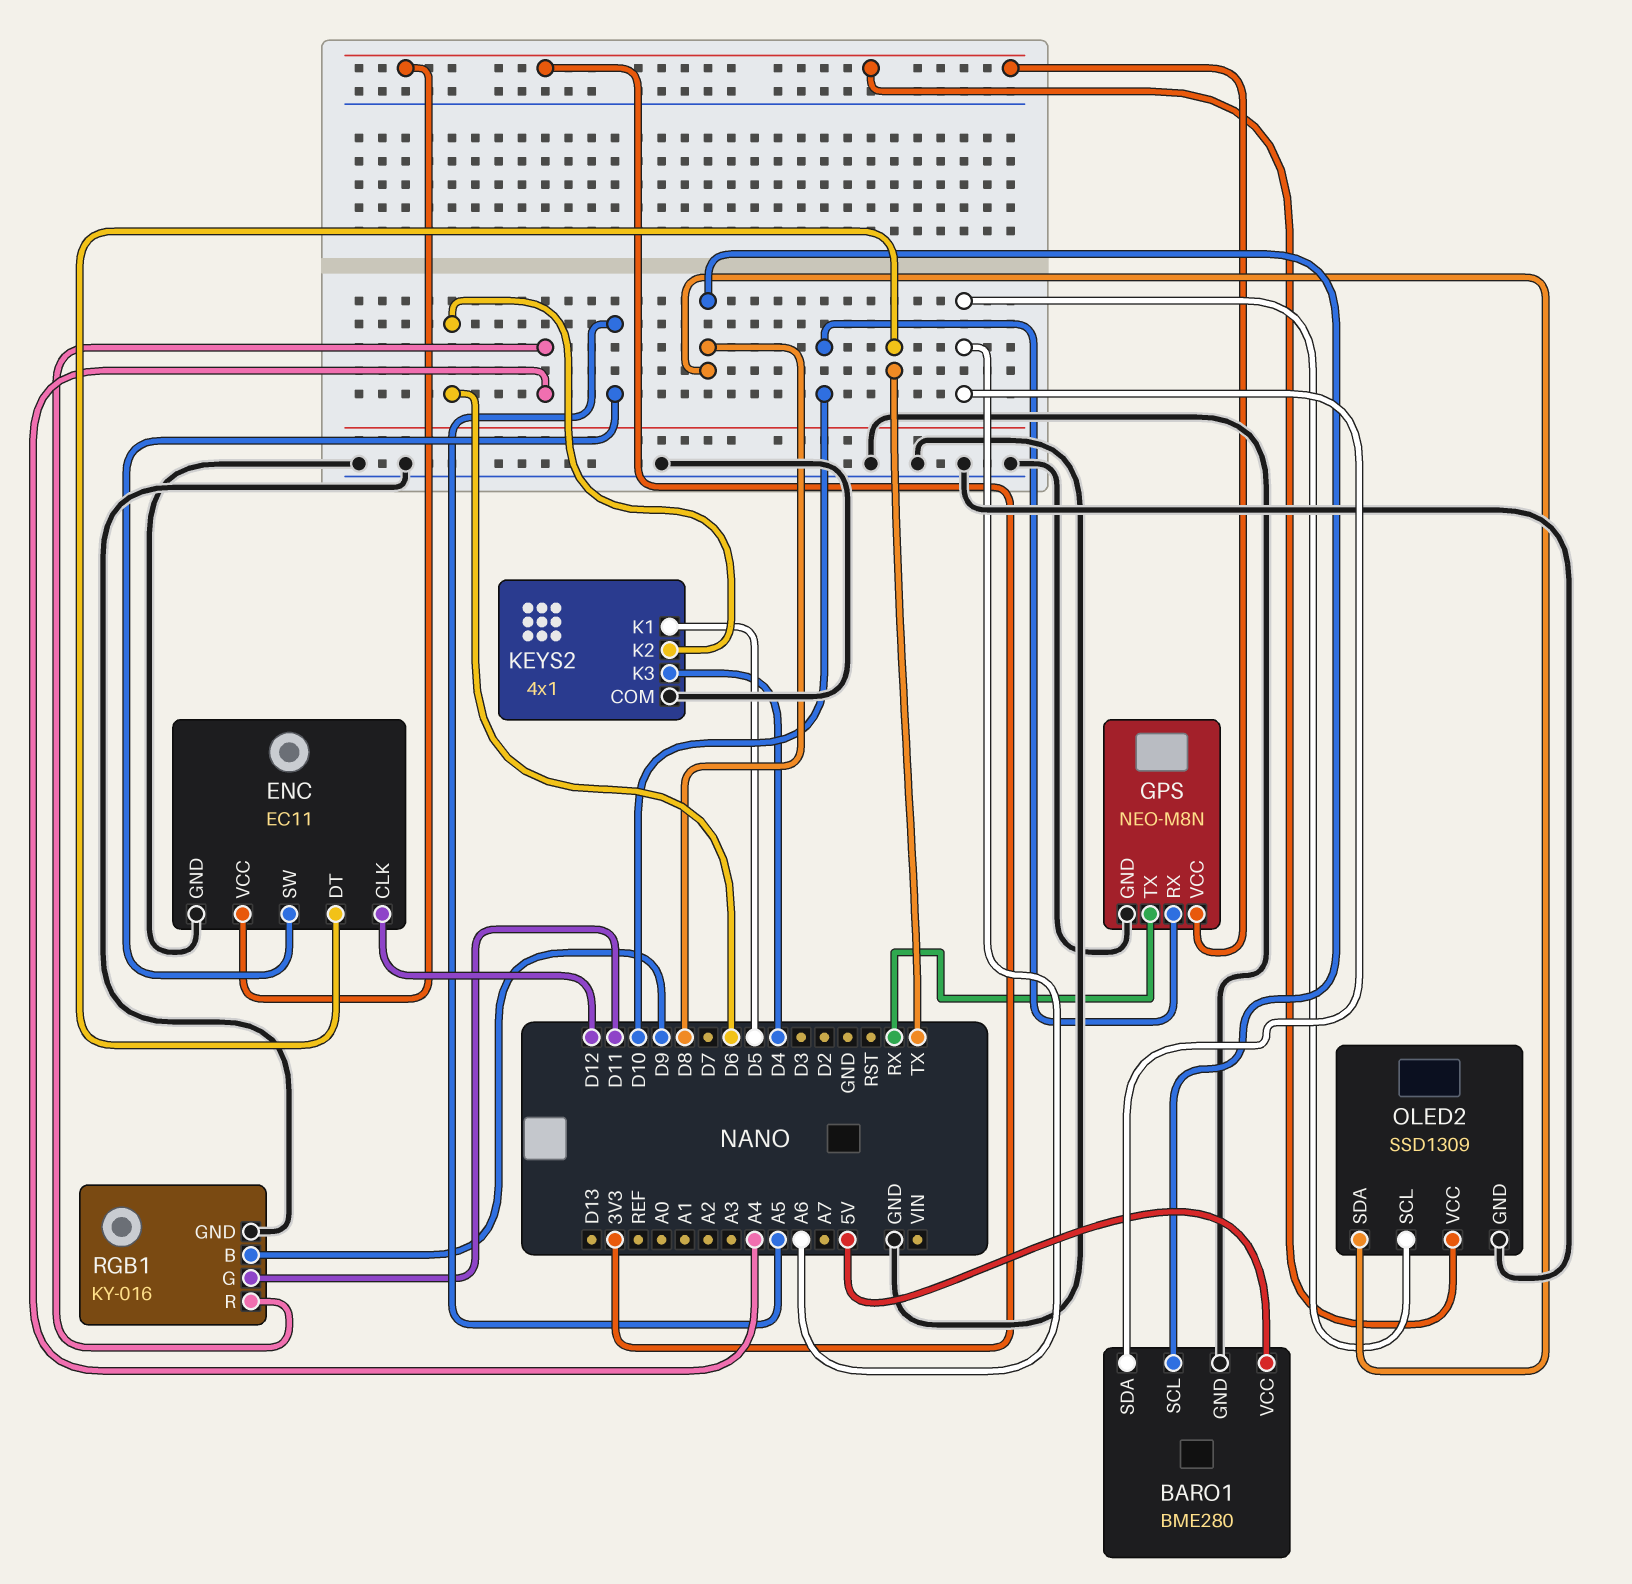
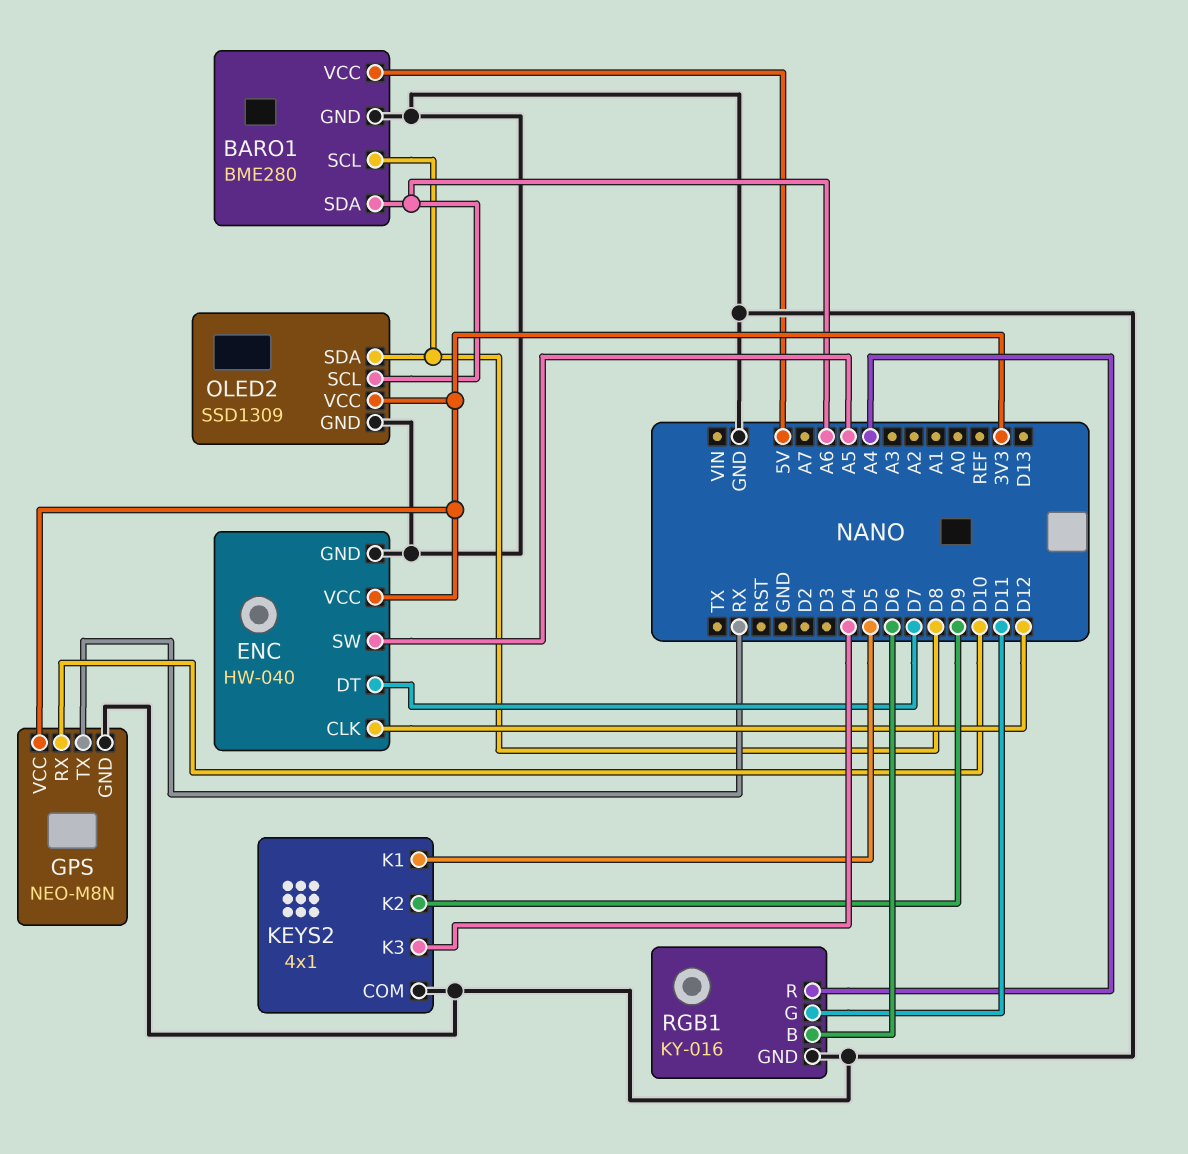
ENC: EC11 -> HW-040
ENC pin DT: TX -> D7
KEYS2 pin K2: D6 -> D9
RGB1 pin B: D9 -> D6

